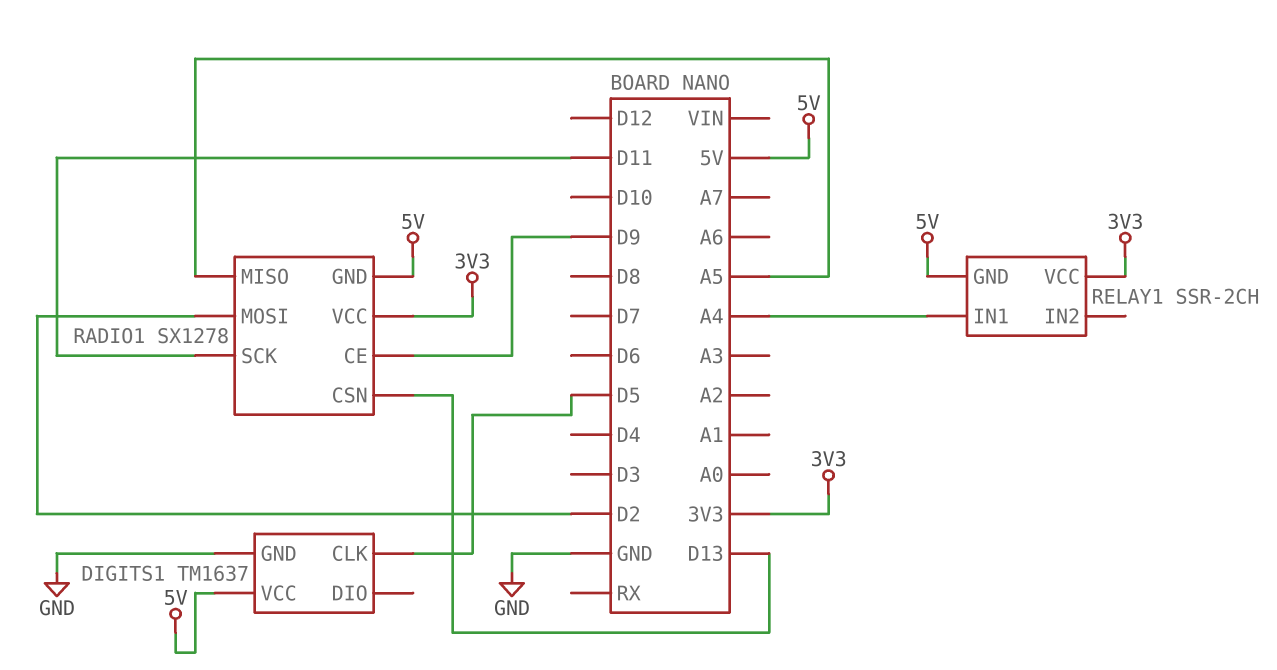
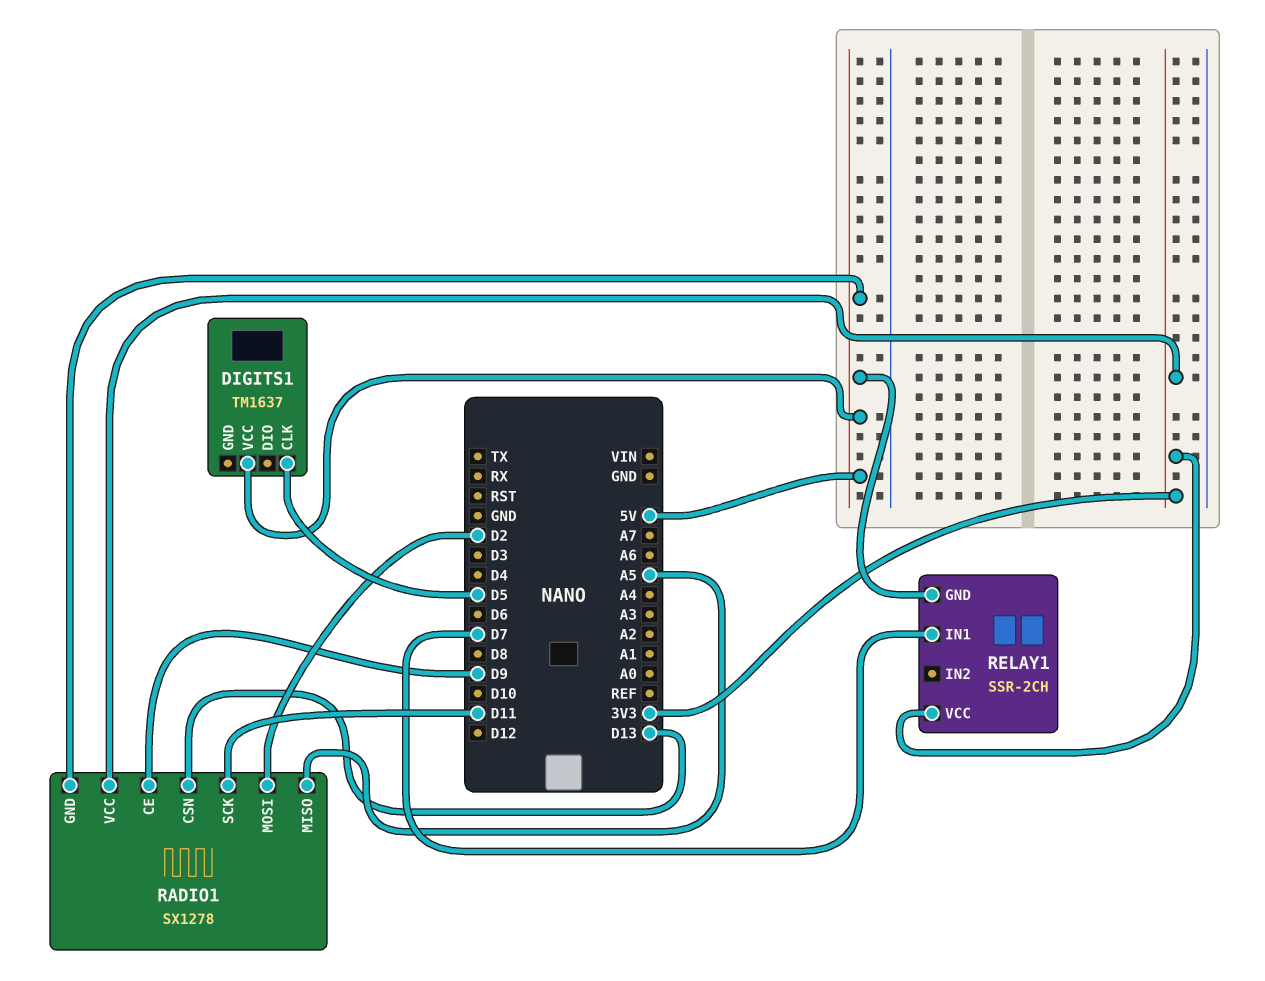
DIGITS1 pin GND: GND -> none
RELAY1 pin IN1: A4 -> D7

